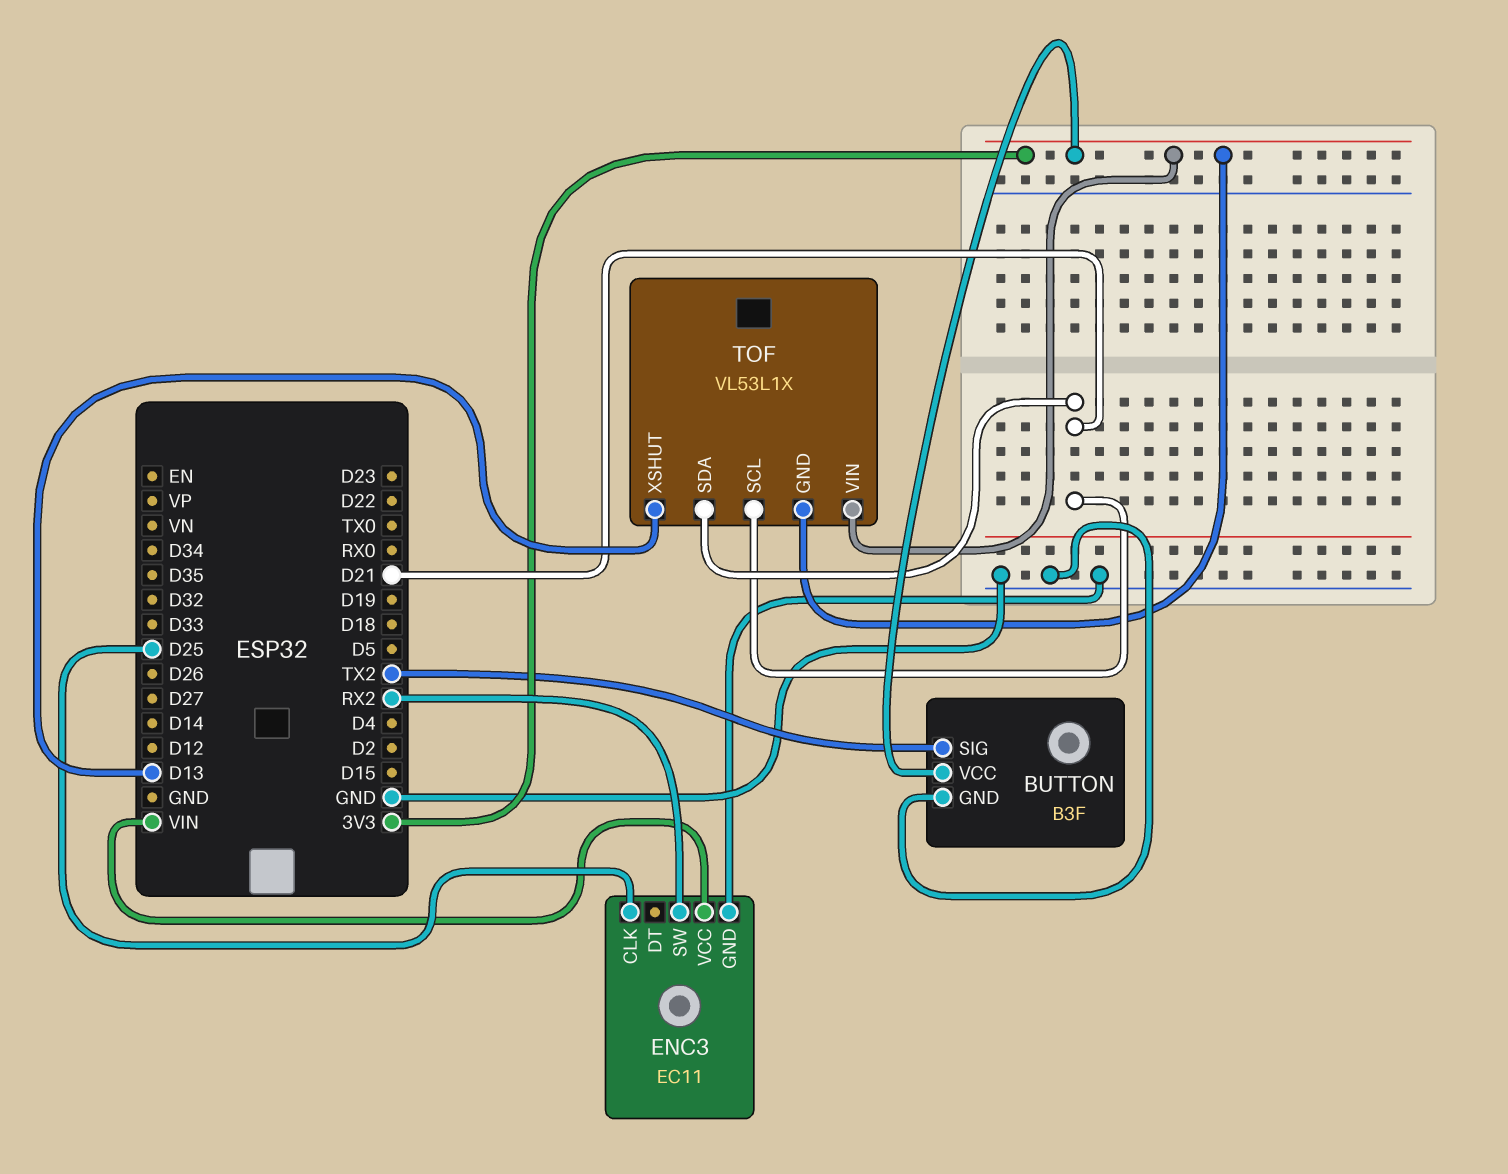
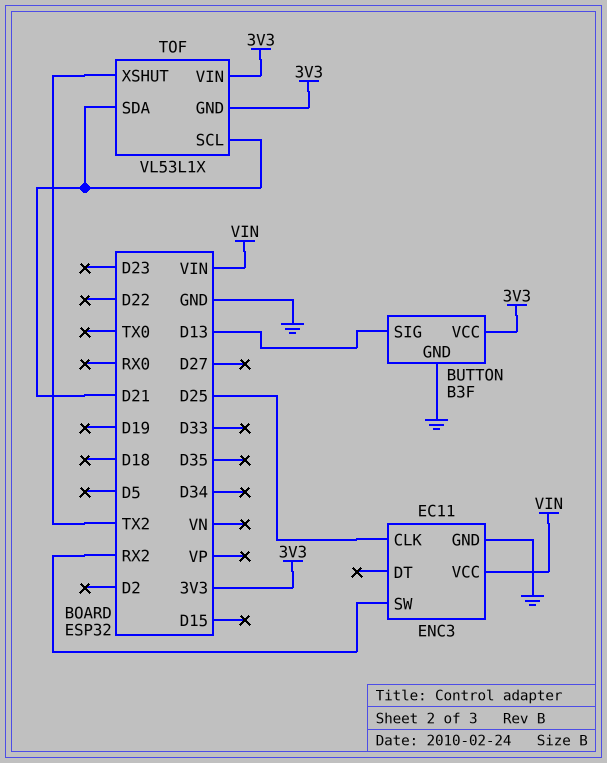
BUTTON pin SIG: TX2 -> D13
TOF pin XSHUT: D13 -> TX2

